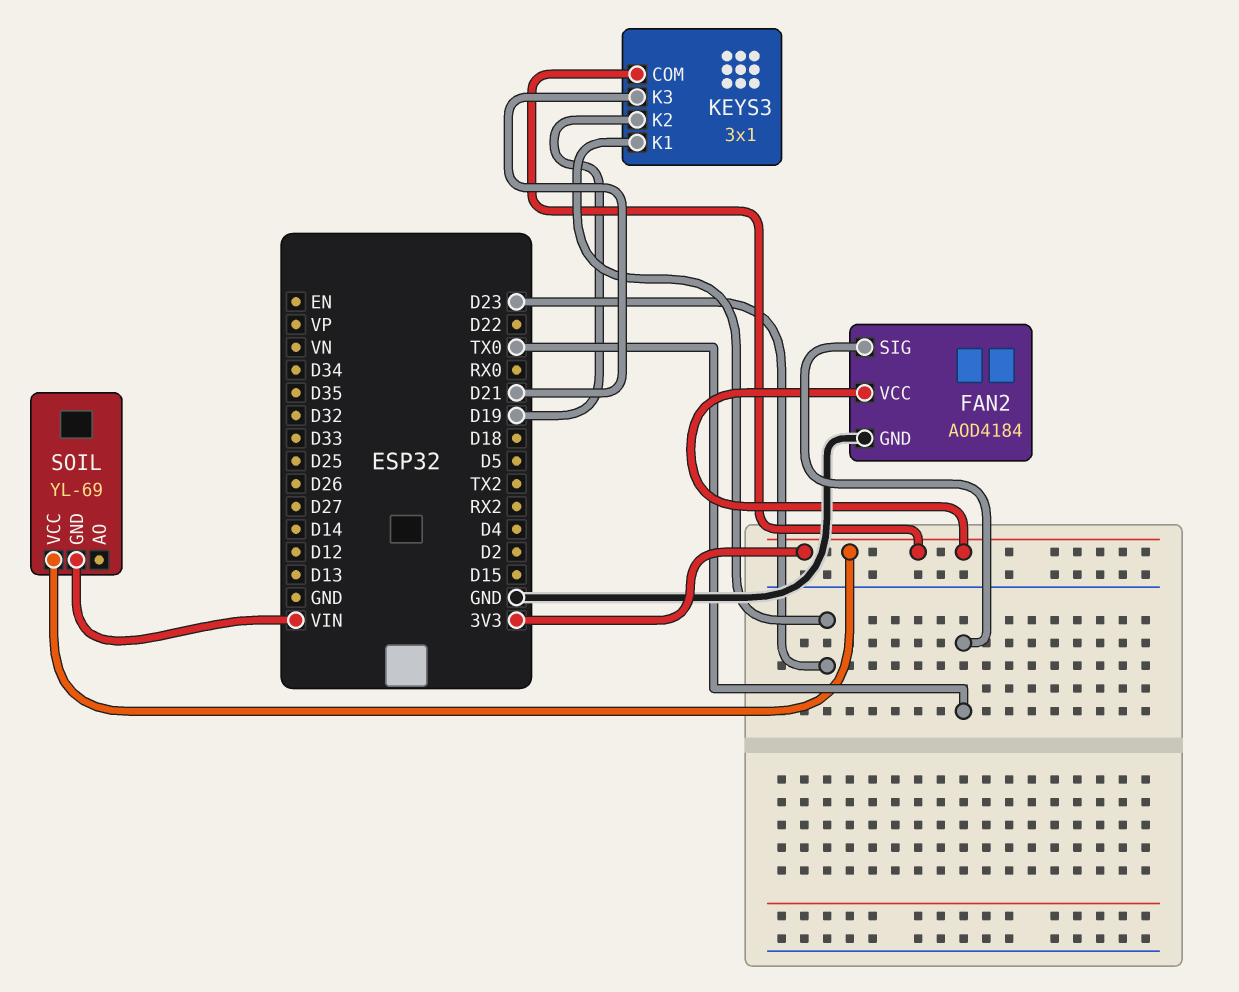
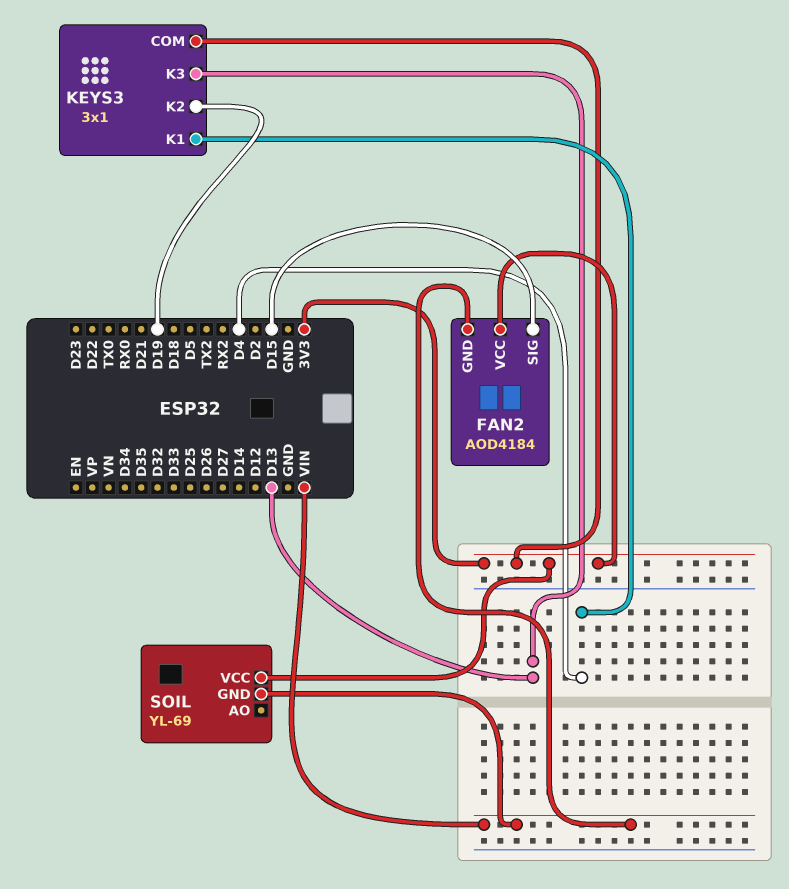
FAN2 pin GND: GND -> VIN
FAN2 pin SIG: TX0 -> D15
KEYS3 pin K1: D23 -> D4
KEYS3 pin K3: D21 -> D13

